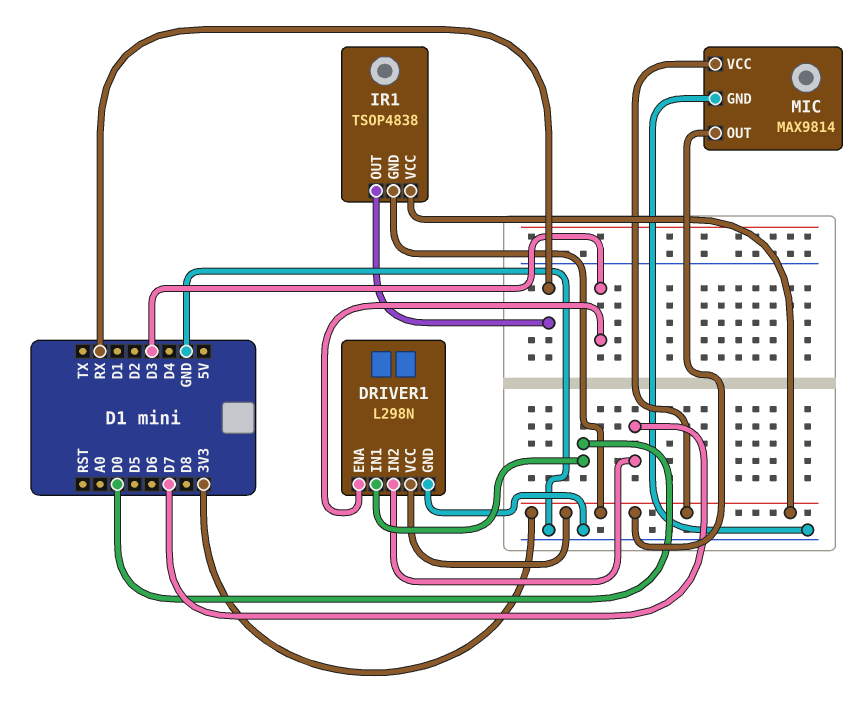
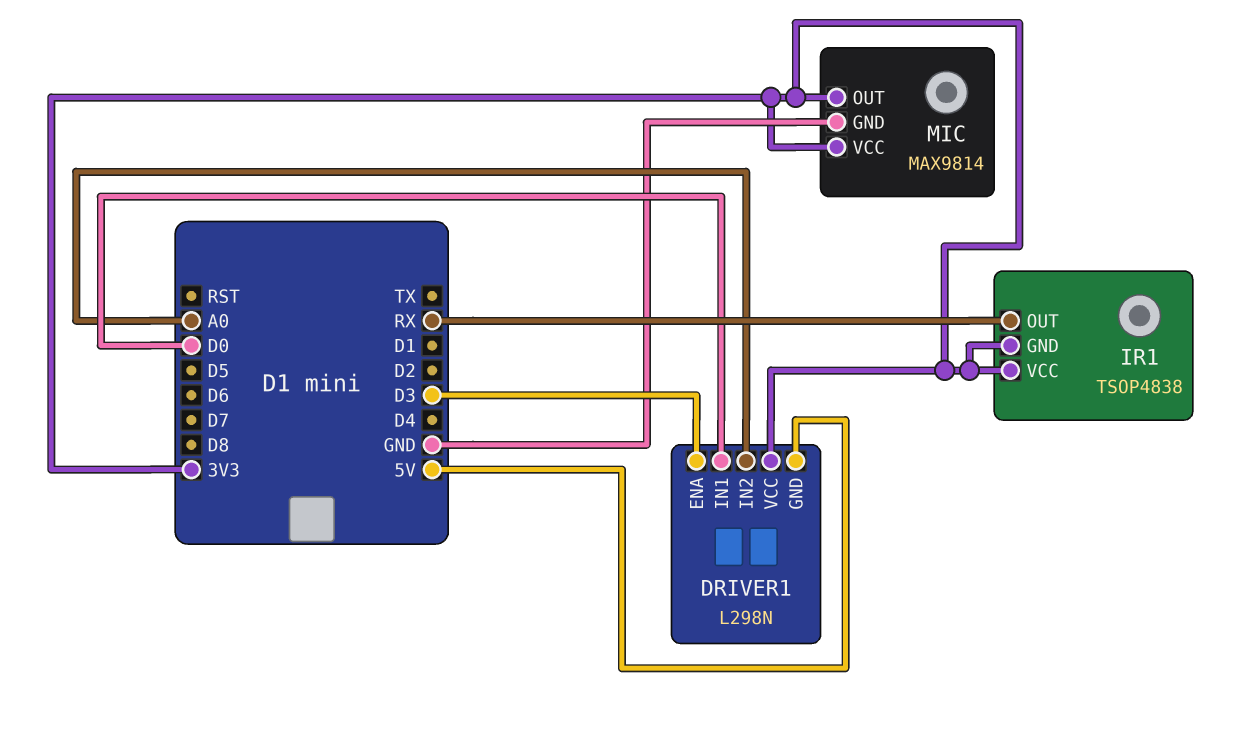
DRIVER1 pin GND: GND -> 5V
DRIVER1 pin IN2: D7 -> A0

